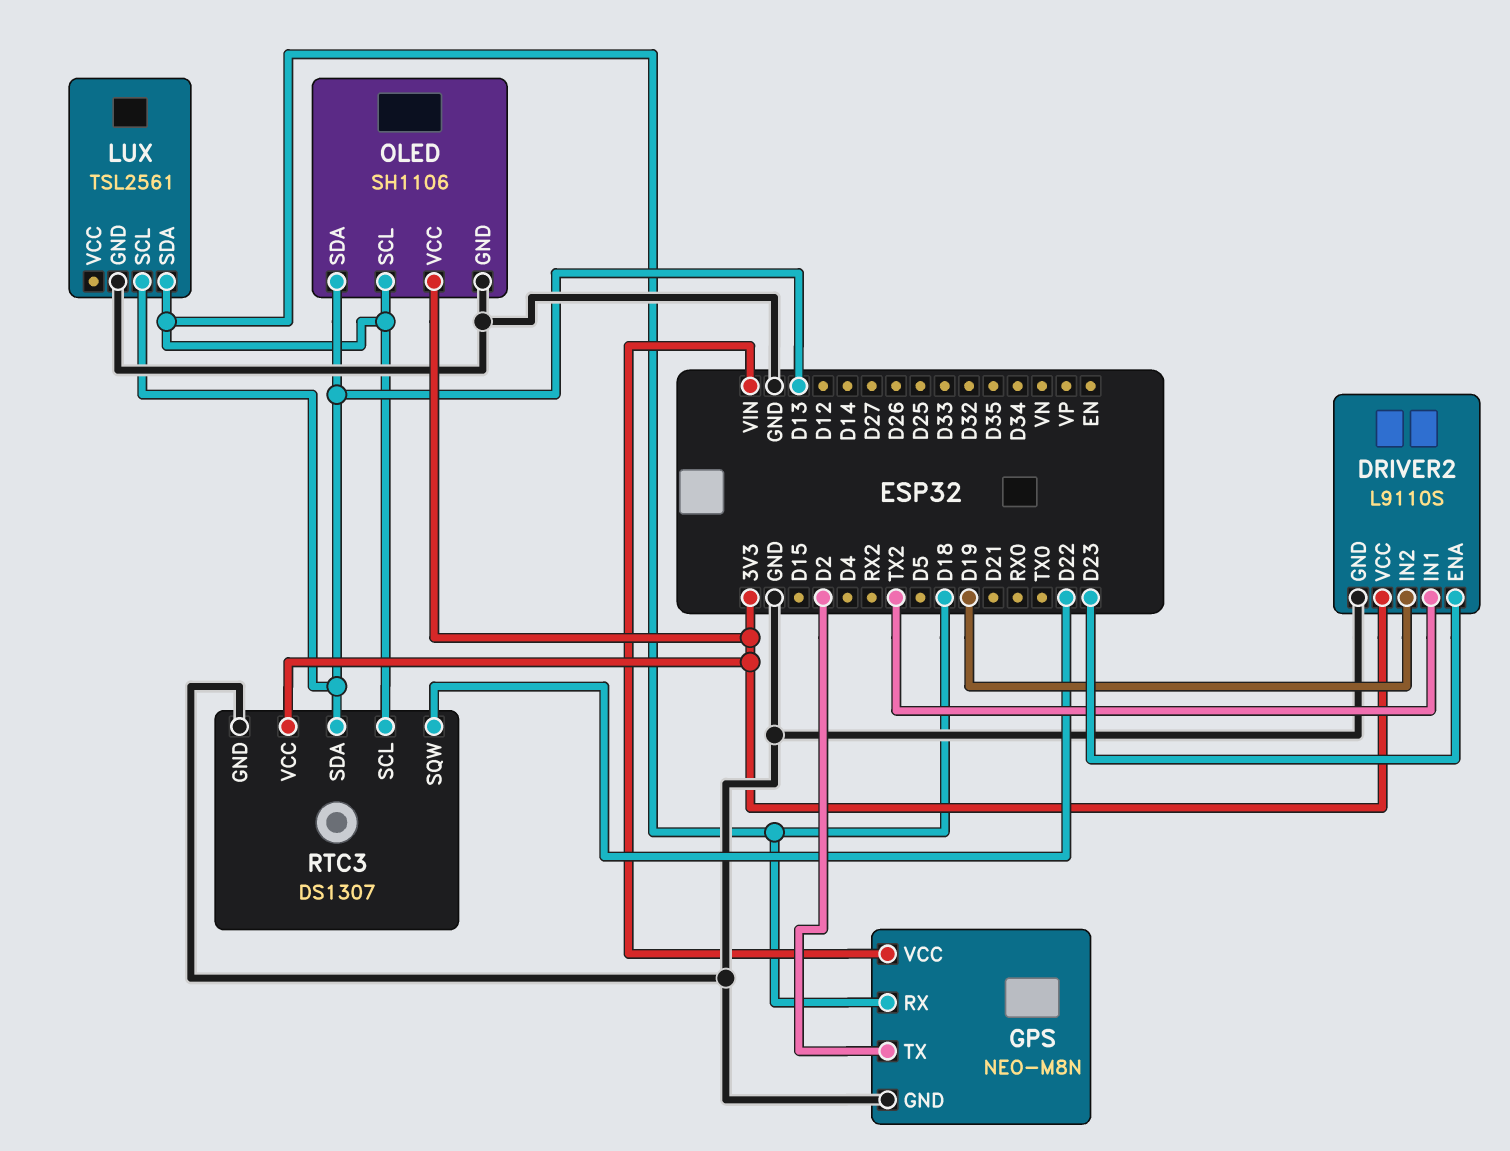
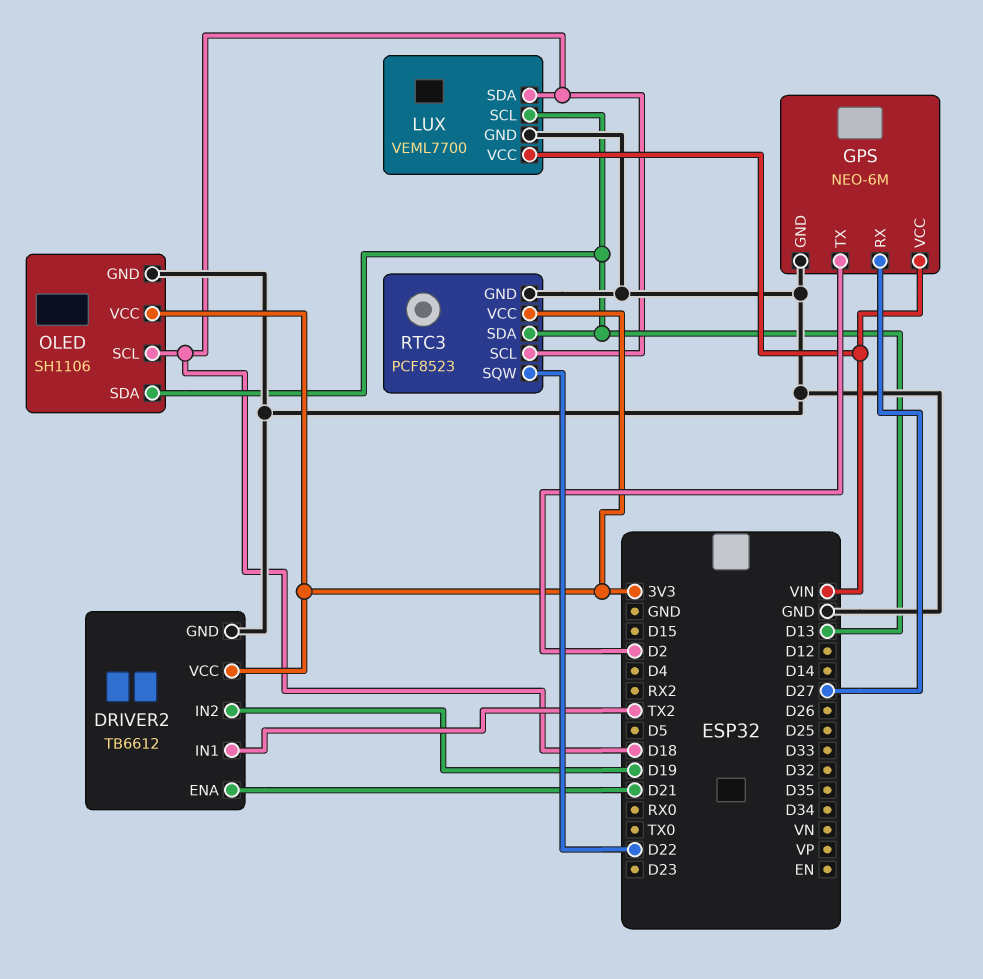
DRIVER2: L9110S -> TB6612
DRIVER2 pin ENA: D23 -> D21
GPS: NEO-M8N -> NEO-6M
GPS pin RX: D18 -> D27
LUX: TSL2561 -> VEML7700
LUX pin VCC: none -> VIN
RTC3: DS1307 -> PCF8523

